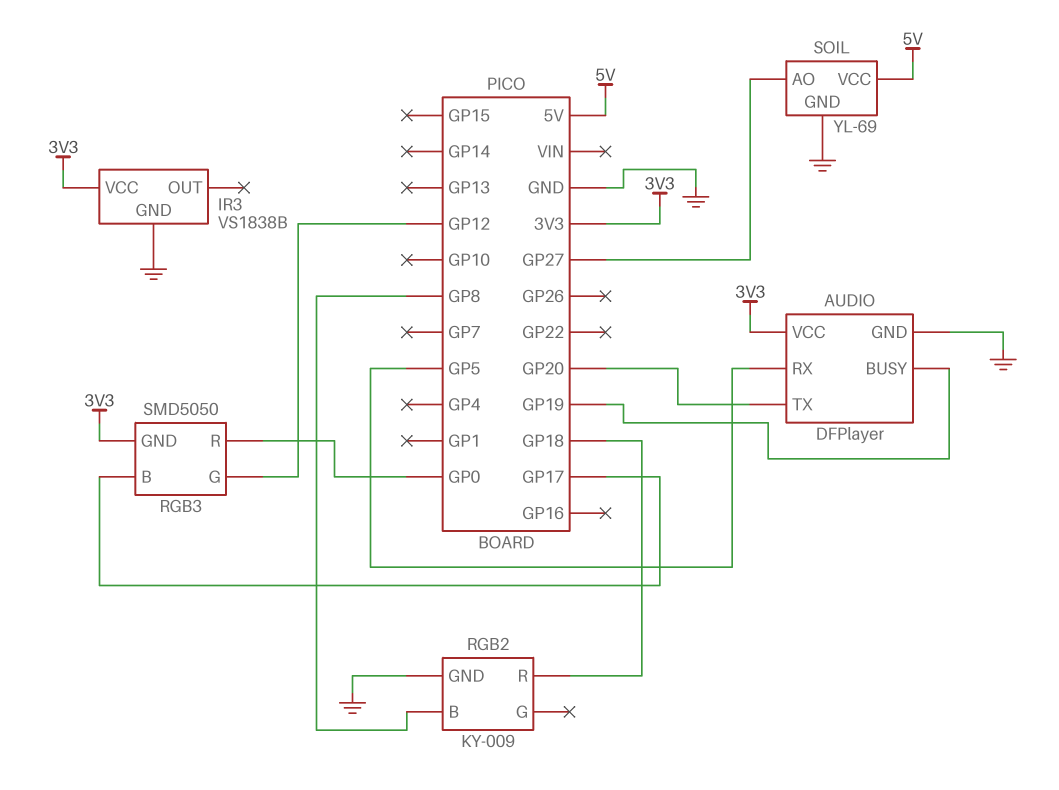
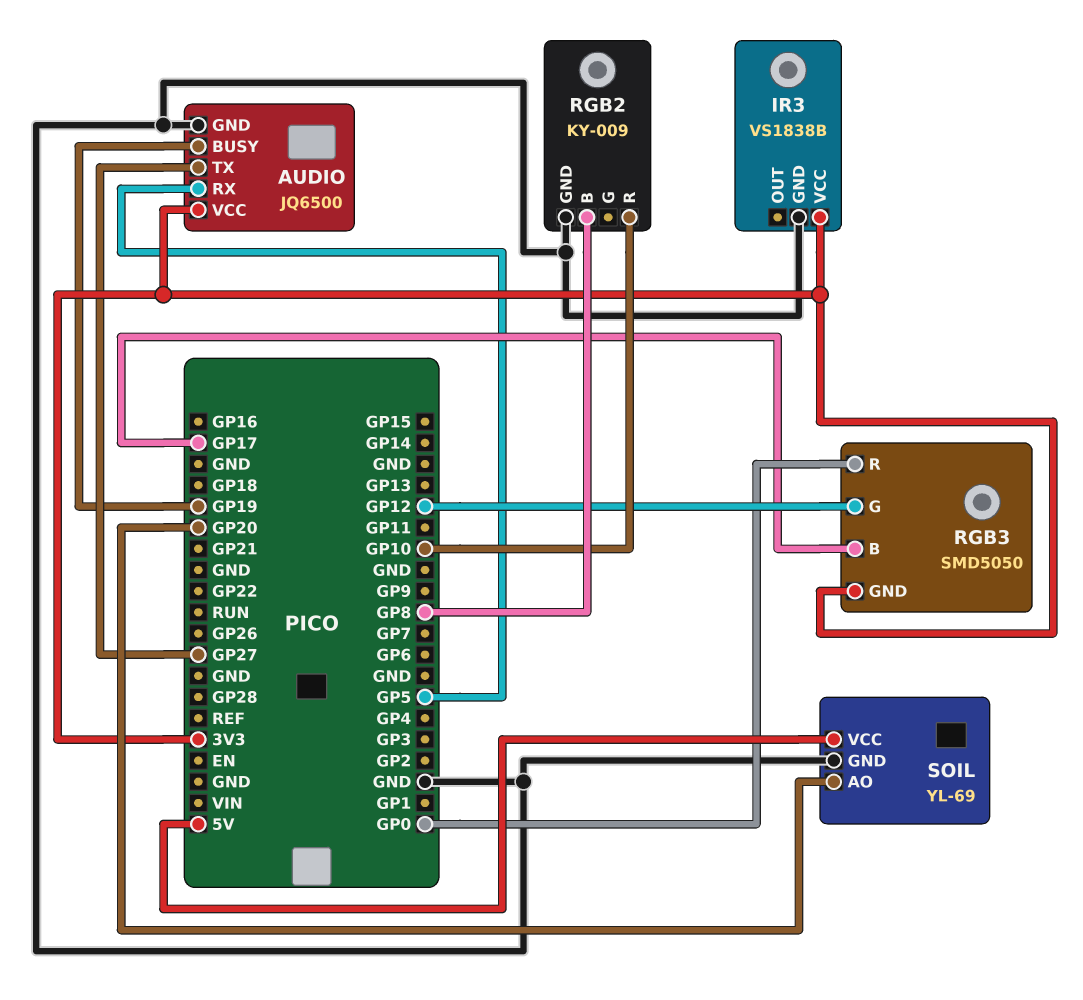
AUDIO: DFPlayer -> JQ6500
AUDIO pin TX: GP20 -> GP27
RGB2 pin R: GP18 -> GP10
SOIL pin AO: GP27 -> GP20

